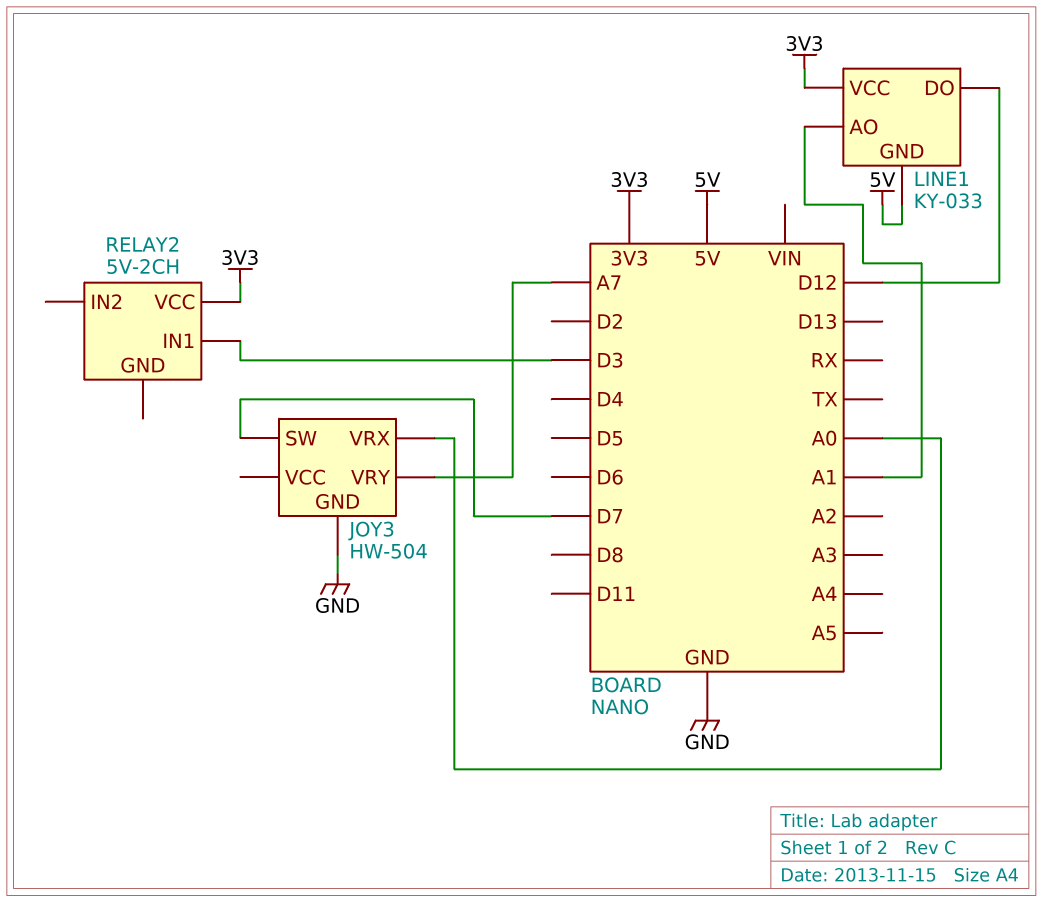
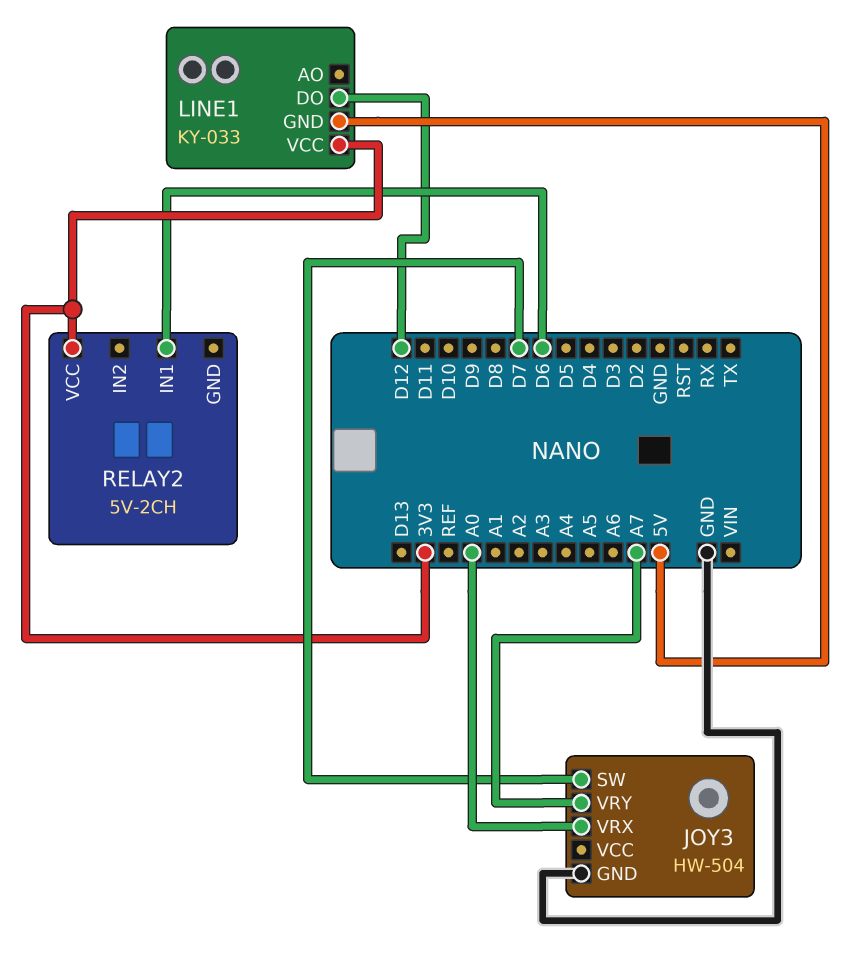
LINE1 pin AO: A1 -> none
RELAY2 pin IN1: D3 -> D6

